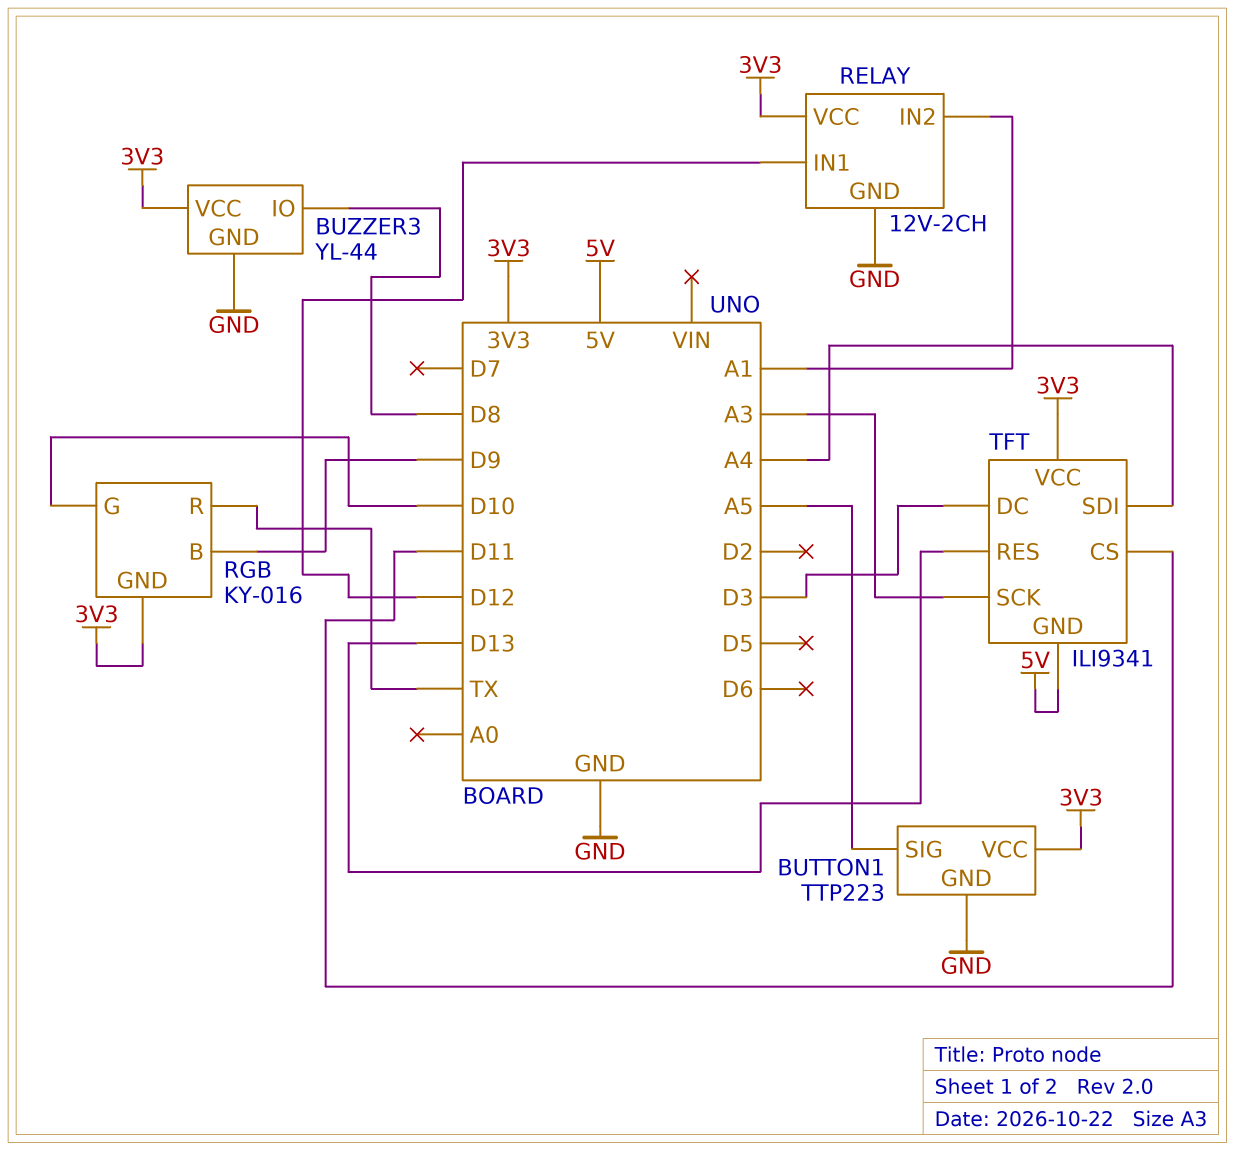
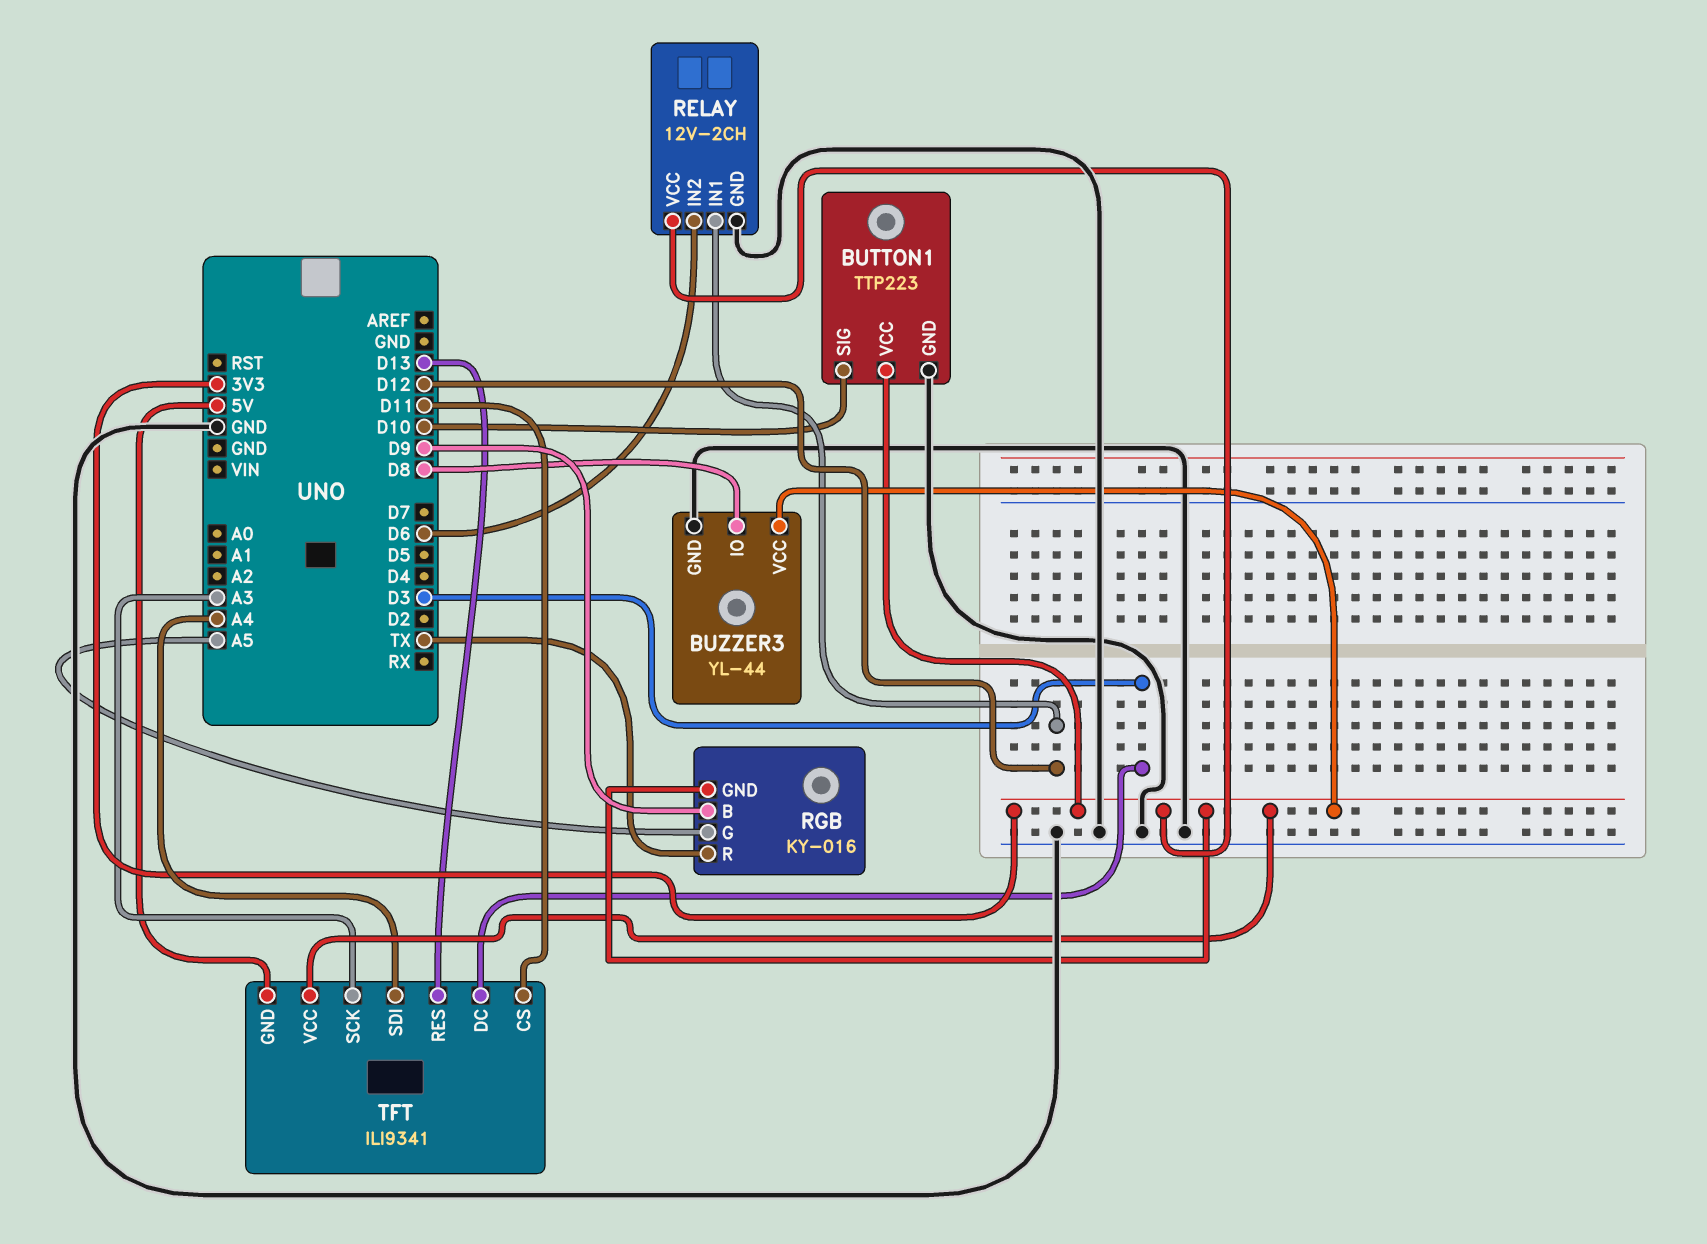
BUTTON1 pin SIG: A5 -> D10
RELAY pin IN2: A1 -> D6
RGB pin G: D10 -> A5

